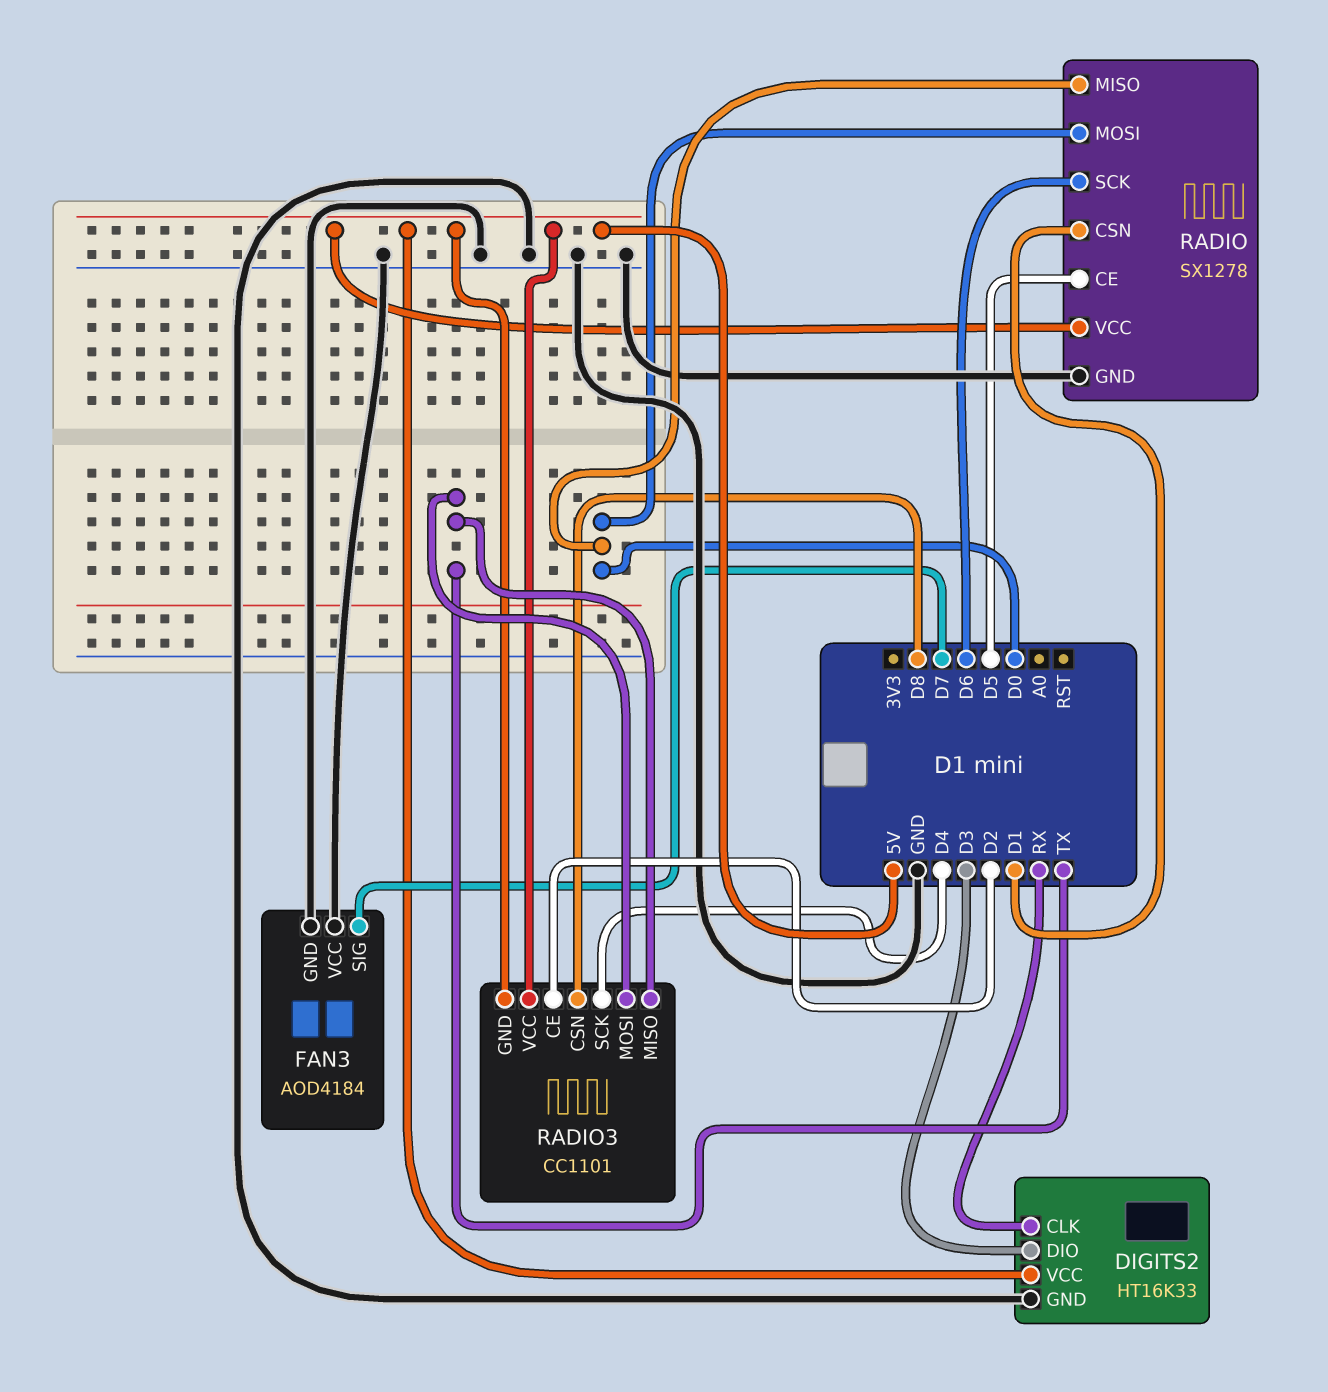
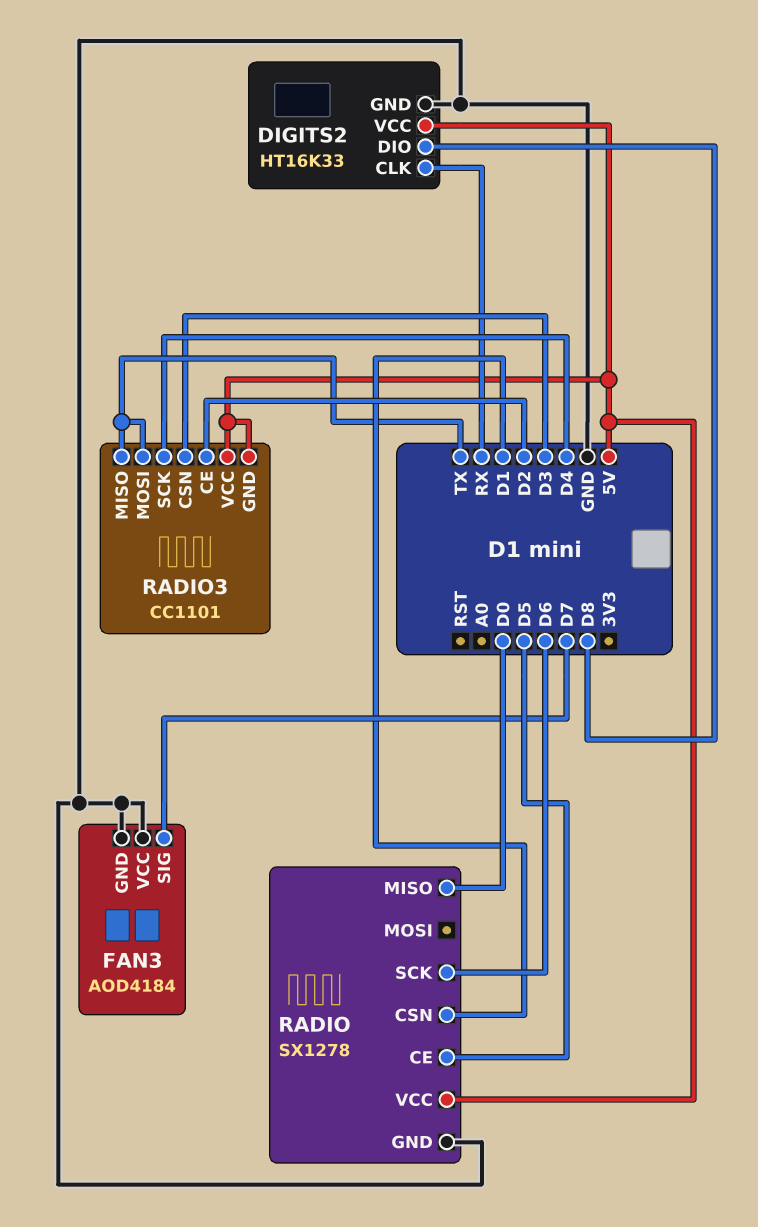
DIGITS2 pin DIO: D3 -> D8
RADIO pin MOSI: D0 -> none
RADIO3 pin CSN: D8 -> D3

